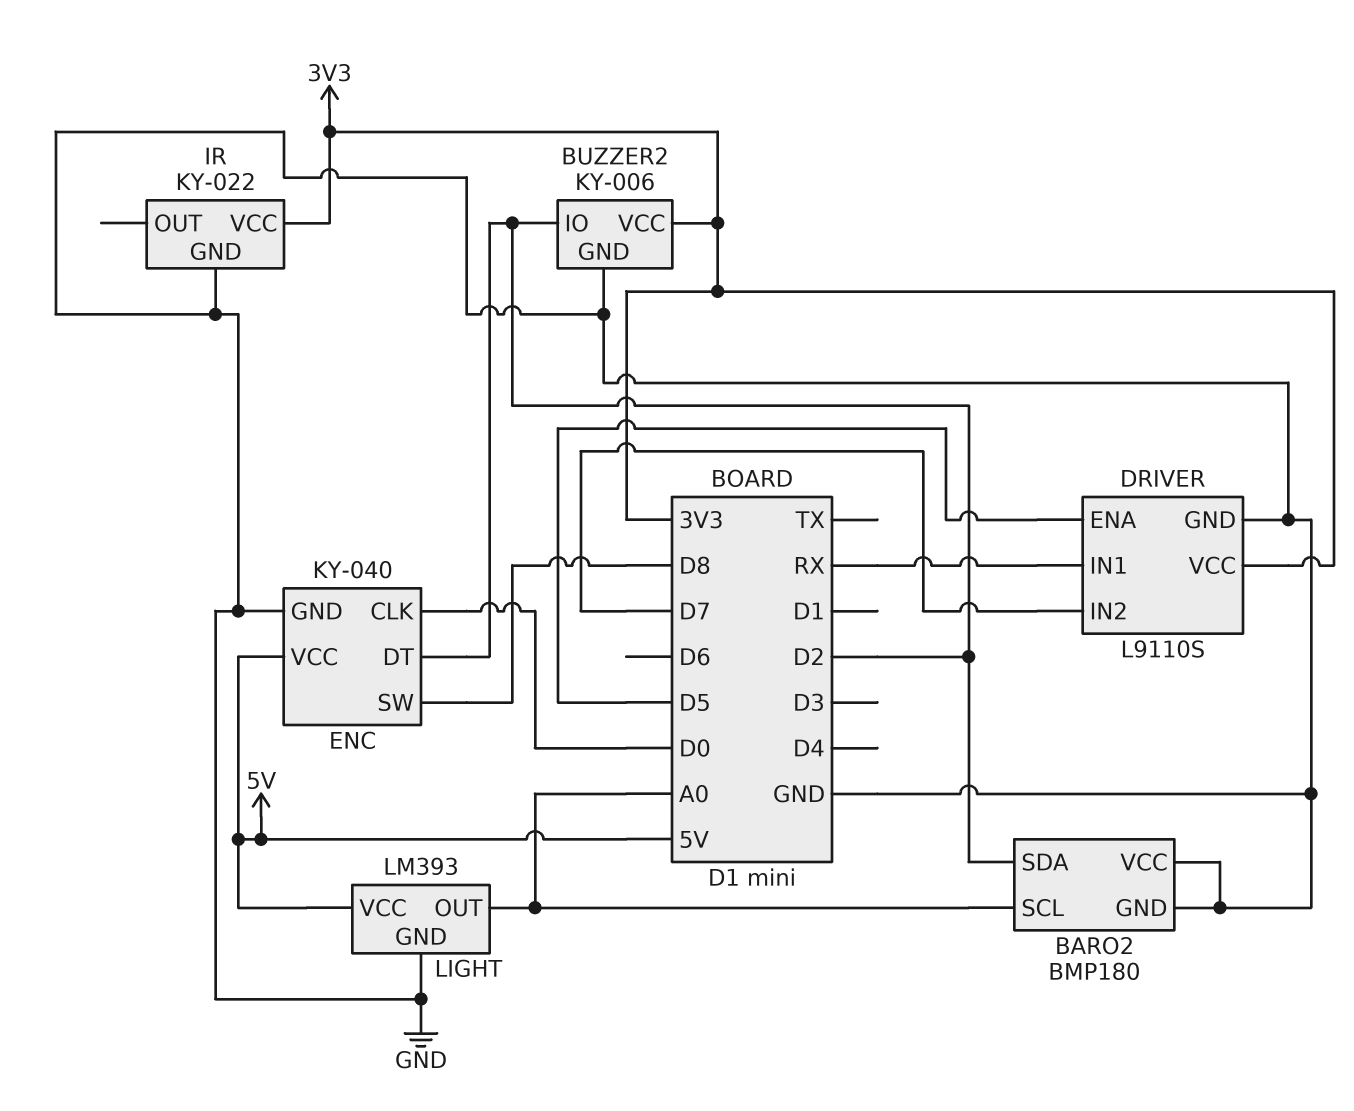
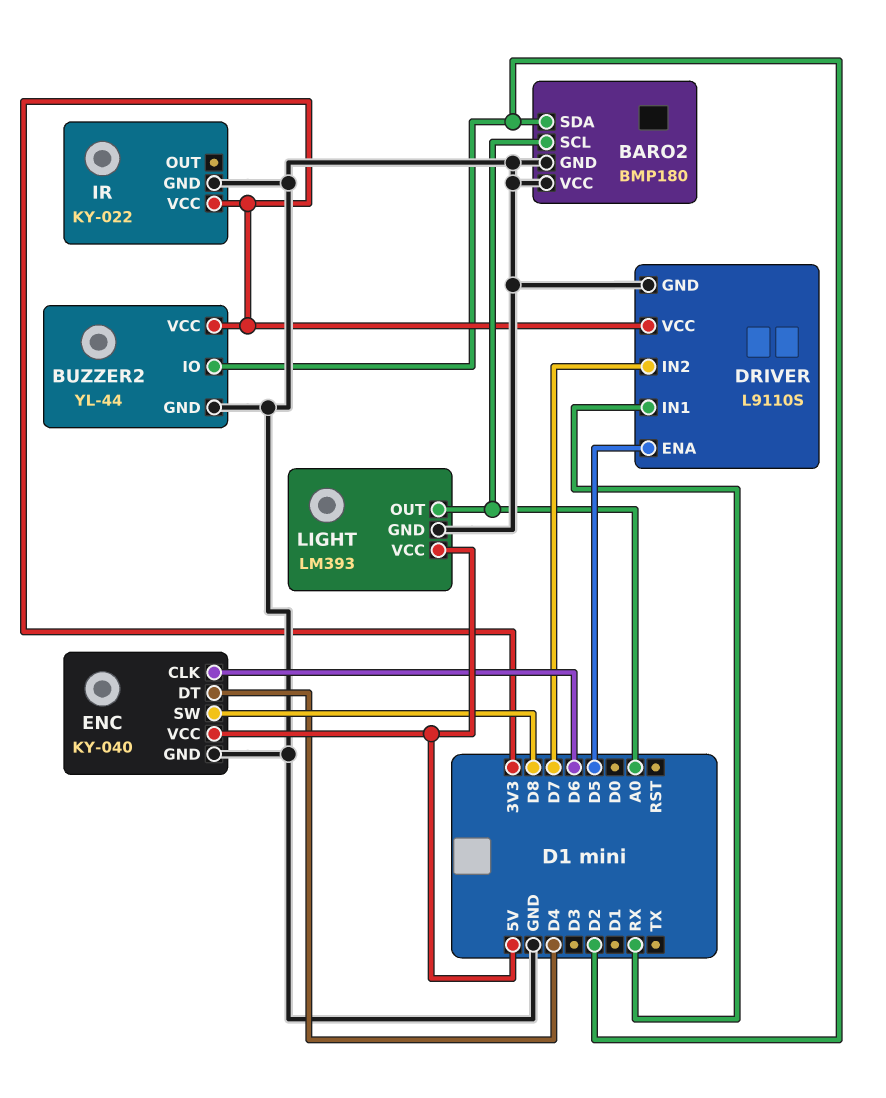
BUZZER2: KY-006 -> YL-44
ENC pin CLK: D0 -> D6
ENC pin DT: D2 -> D4

